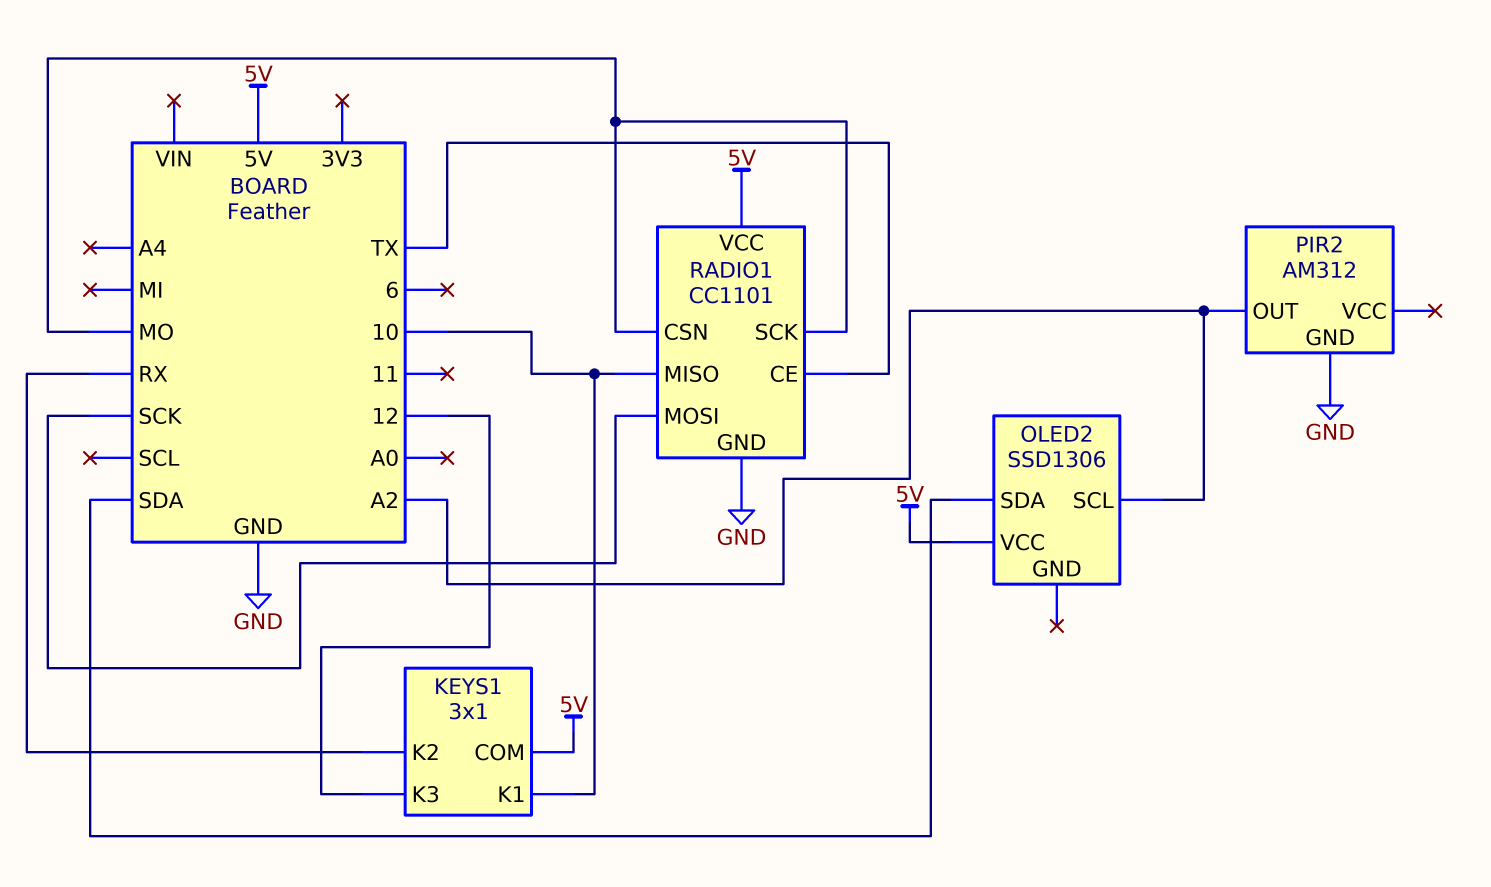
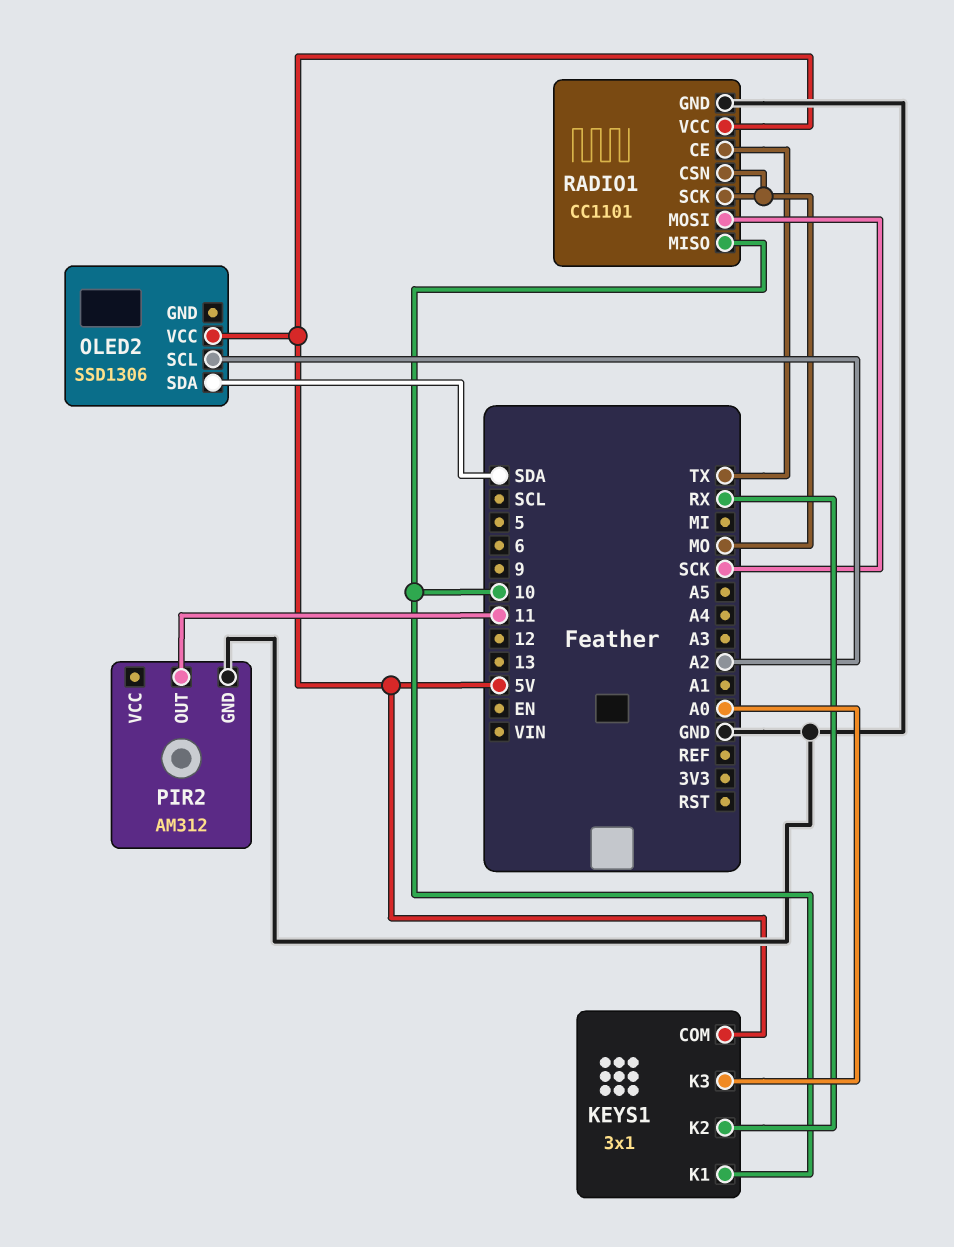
KEYS1 pin K3: 12 -> A0
PIR2 pin OUT: A2 -> 11

